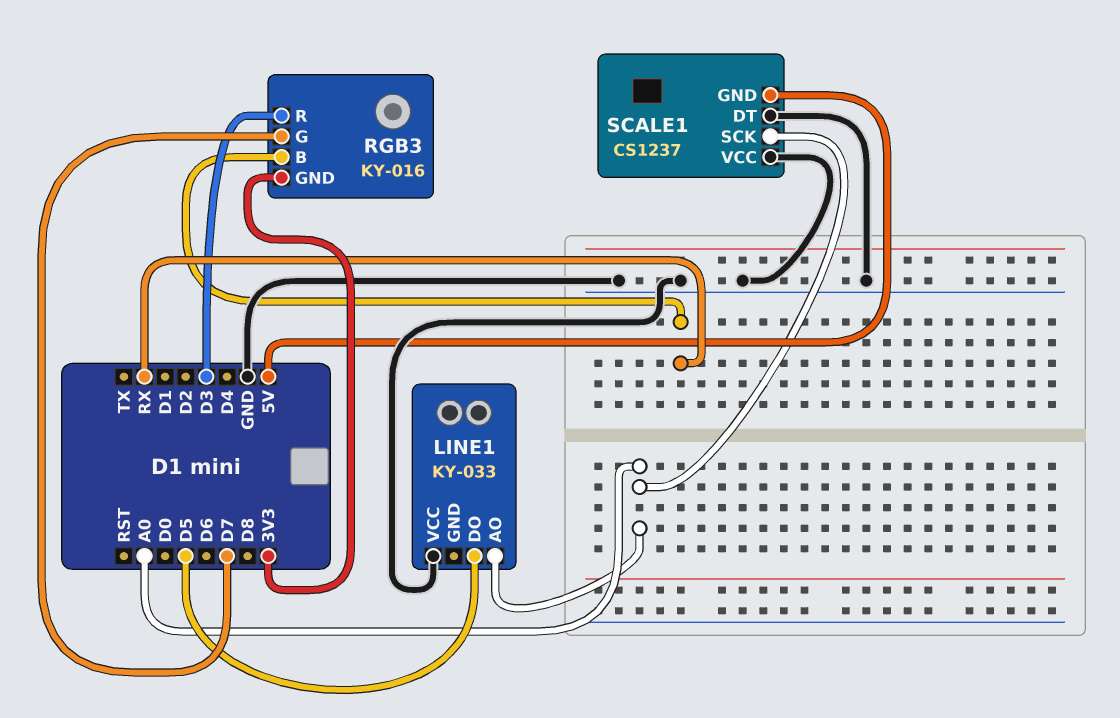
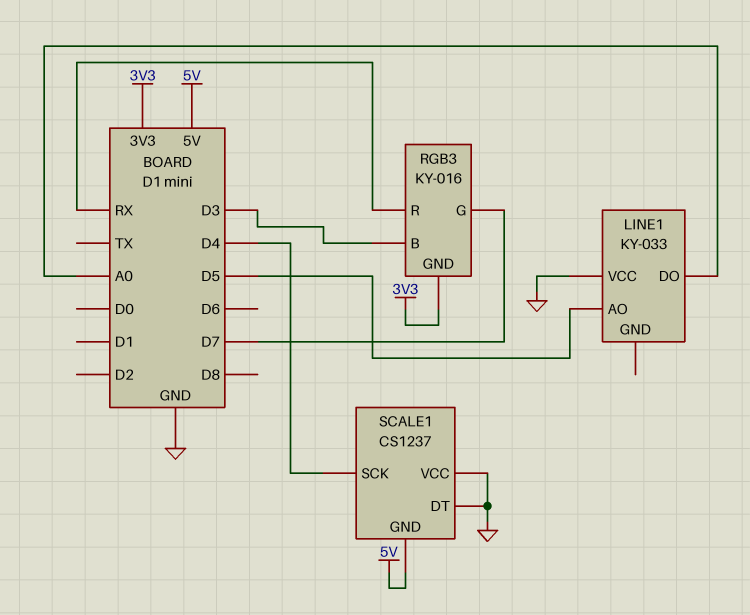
LINE1 pin AO: A0 -> D5
LINE1 pin DO: D5 -> A0
RGB3 pin B: RX -> D3
RGB3 pin R: D3 -> RX
SCALE1 pin SCK: A0 -> D4

